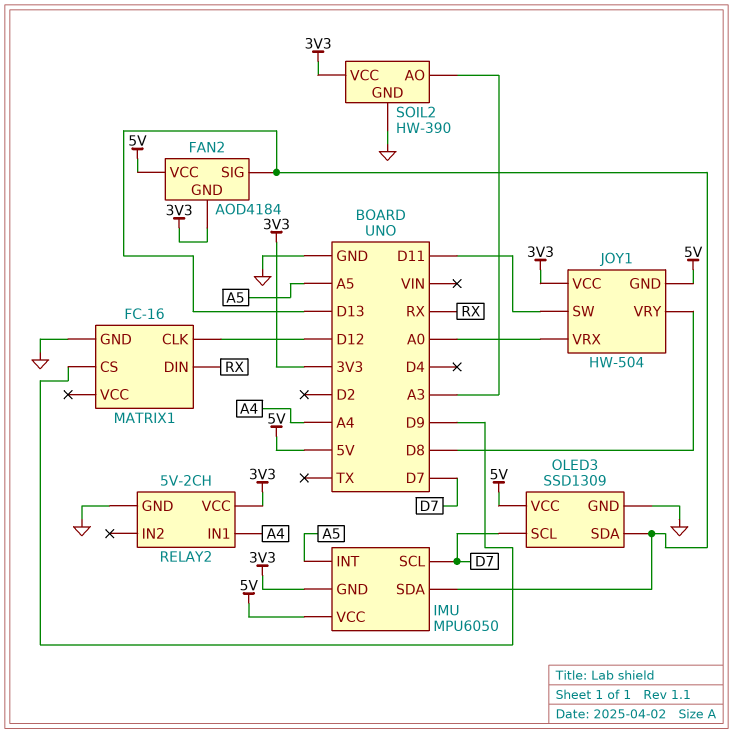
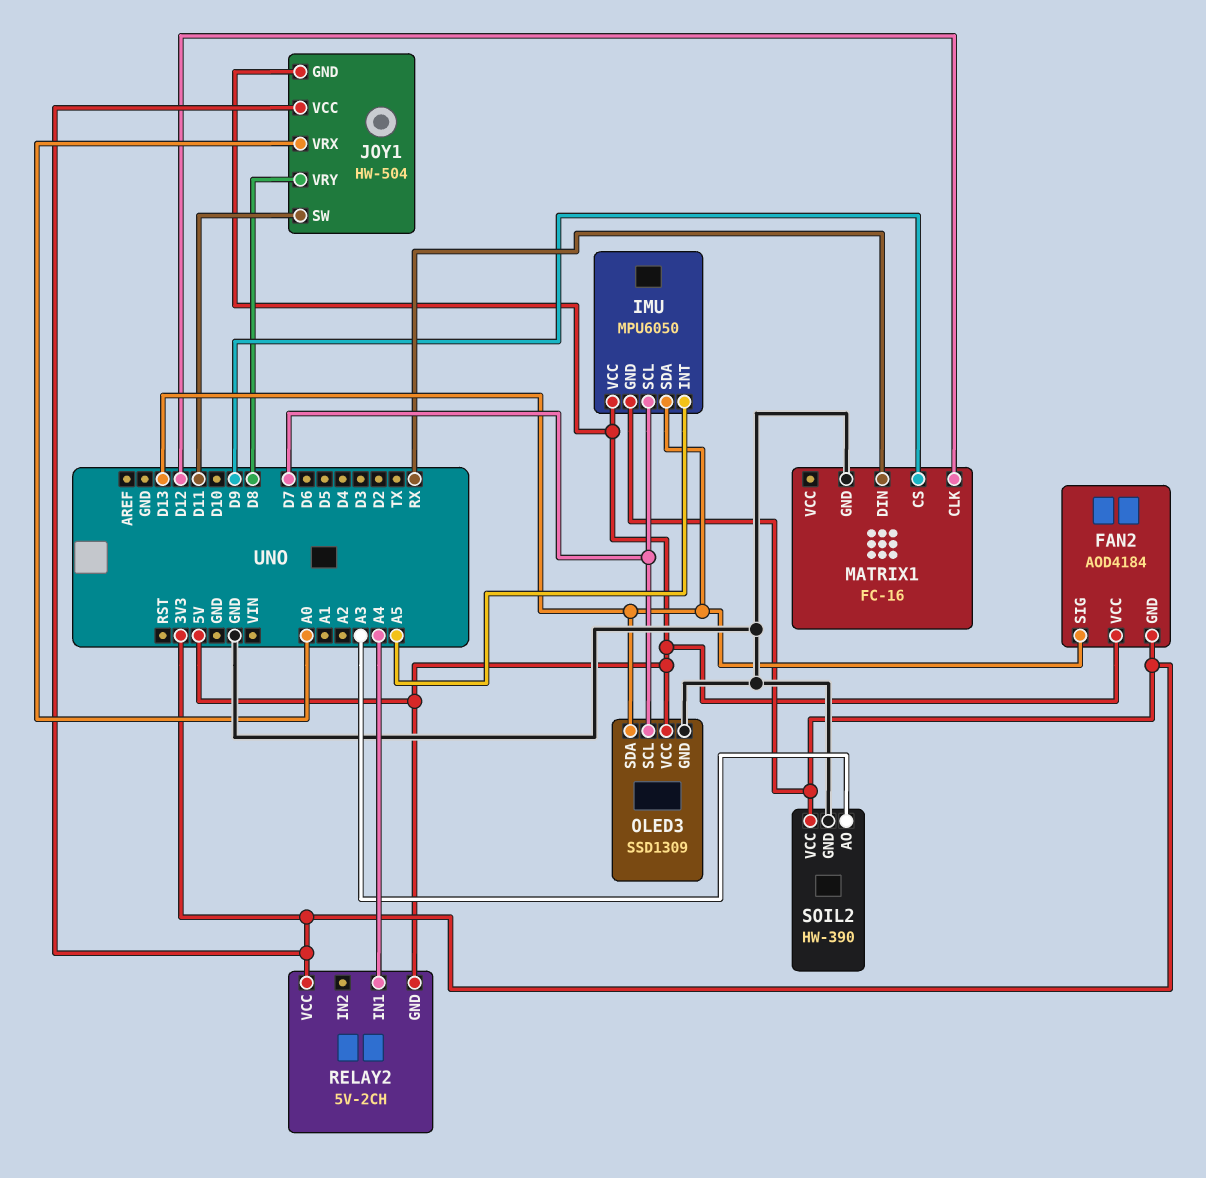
RELAY2 pin GND: GND -> 5V

